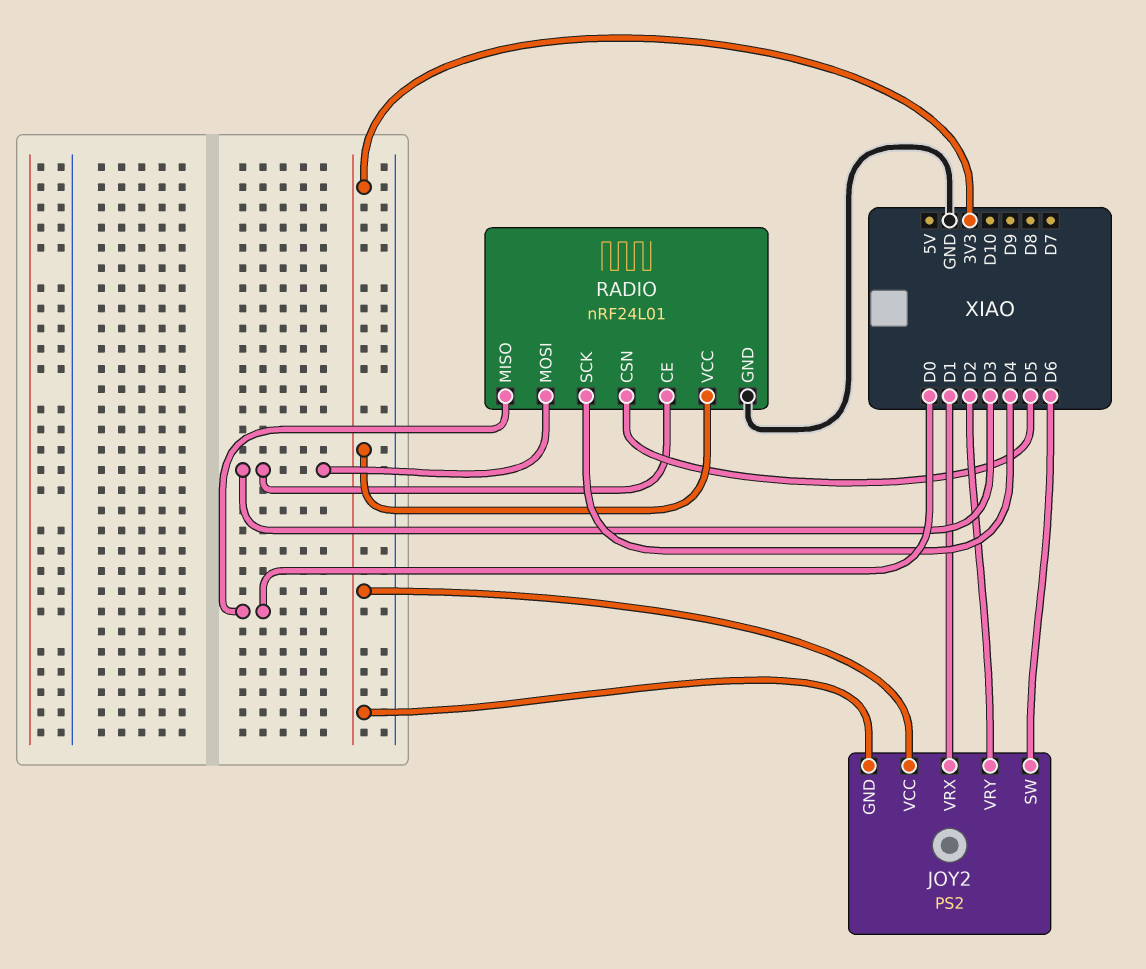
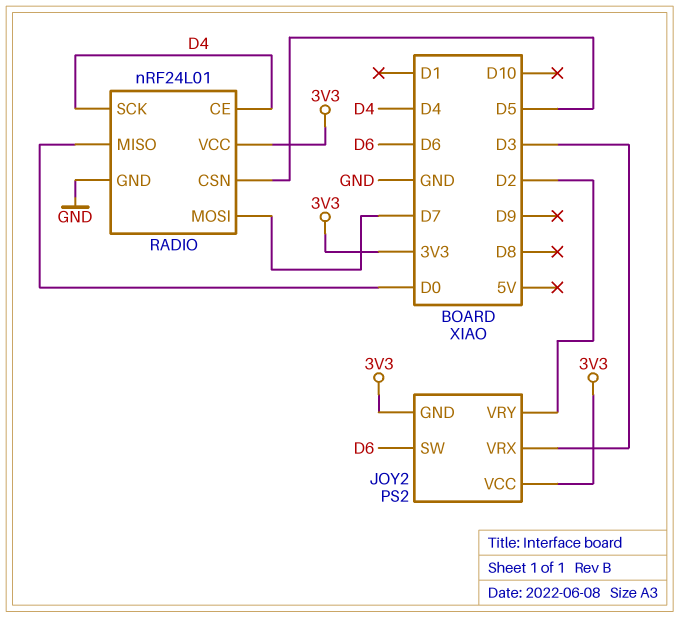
JOY2 pin VRX: D1 -> D3
RADIO pin CE: D3 -> D4
RADIO pin MOSI: D3 -> D7

